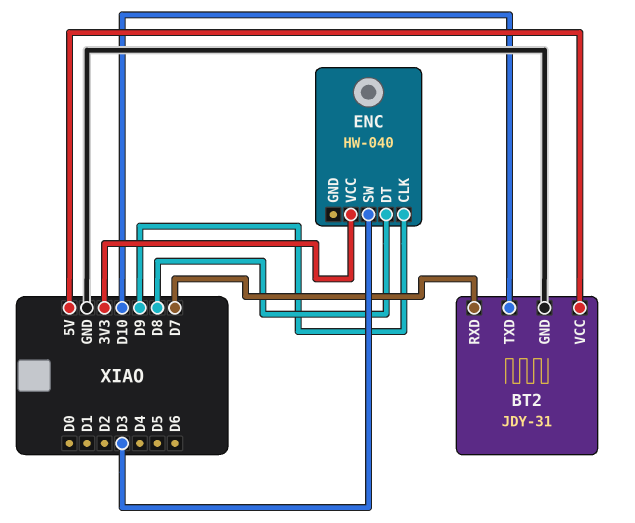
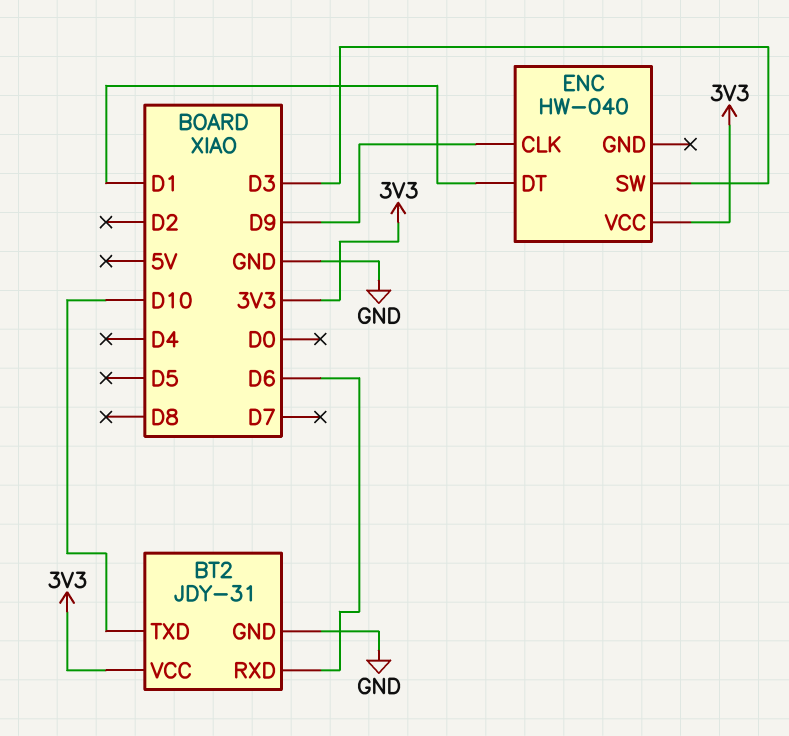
BT2 pin RXD: D7 -> D6
BT2 pin VCC: 5V -> 3V3
ENC pin DT: D8 -> D1

